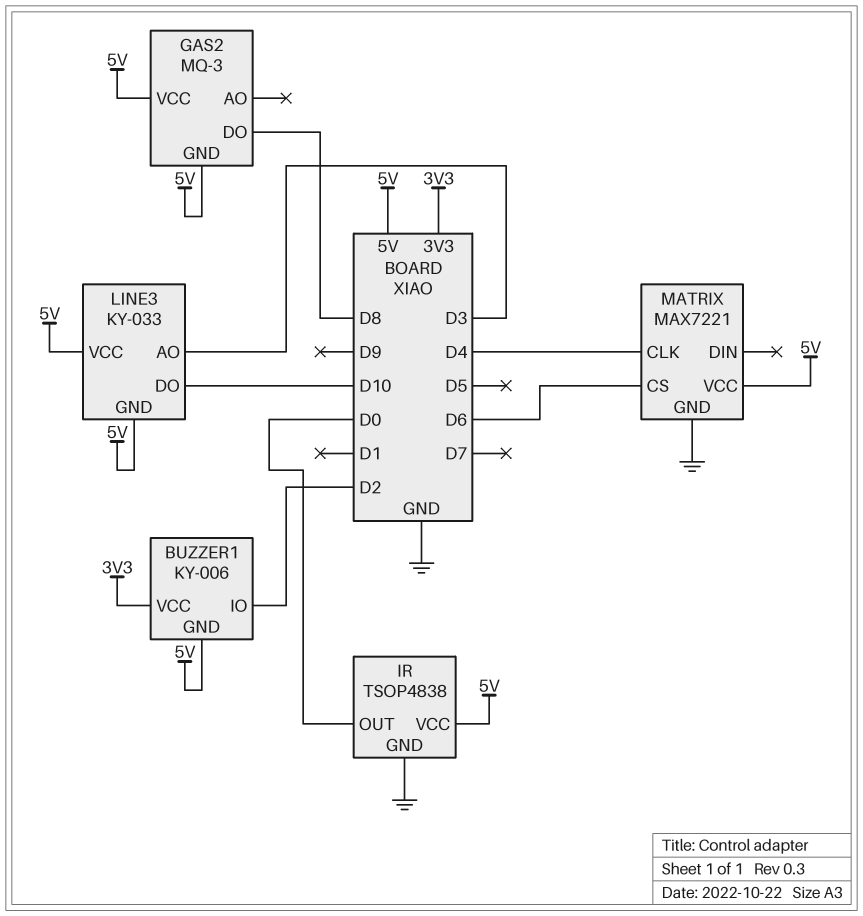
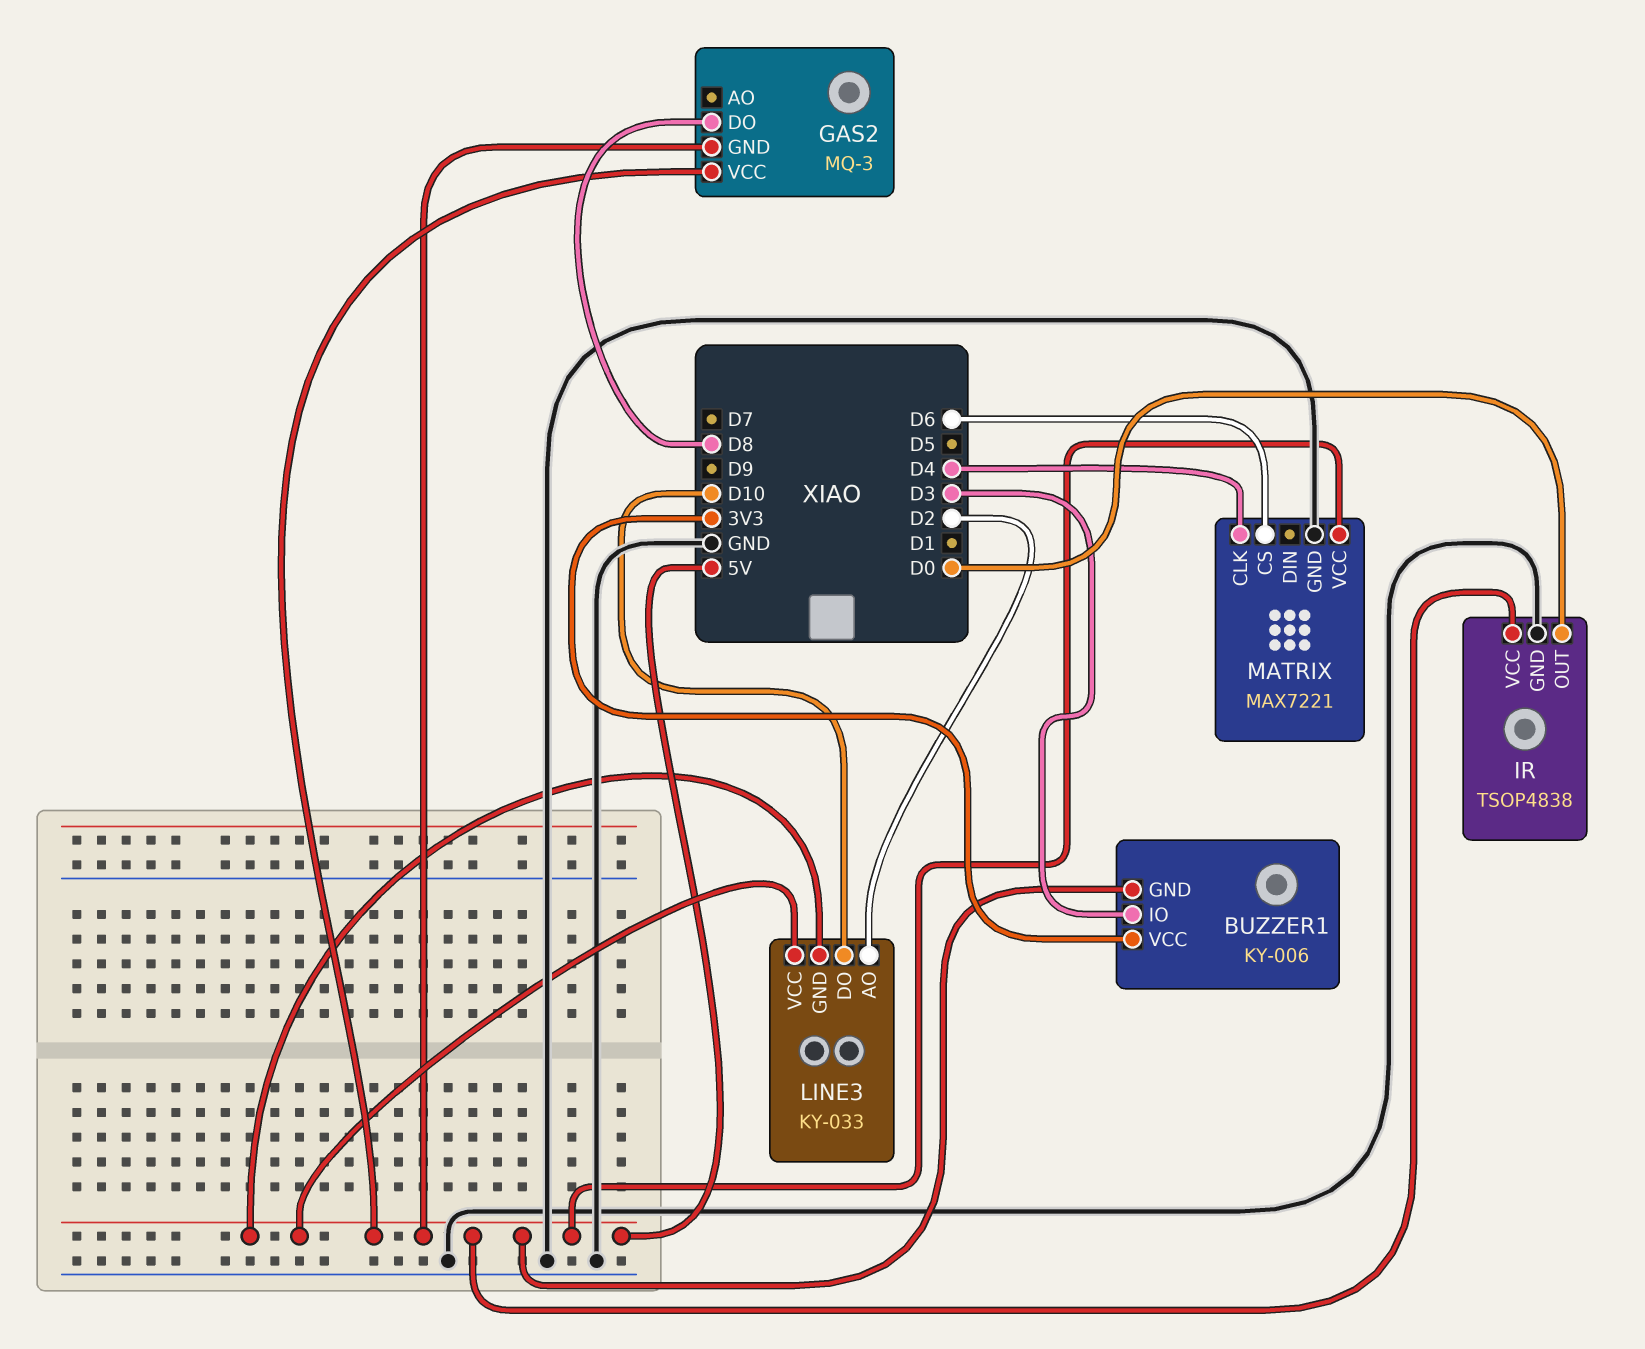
BUZZER1 pin IO: D2 -> D3
LINE3 pin AO: D3 -> D2

